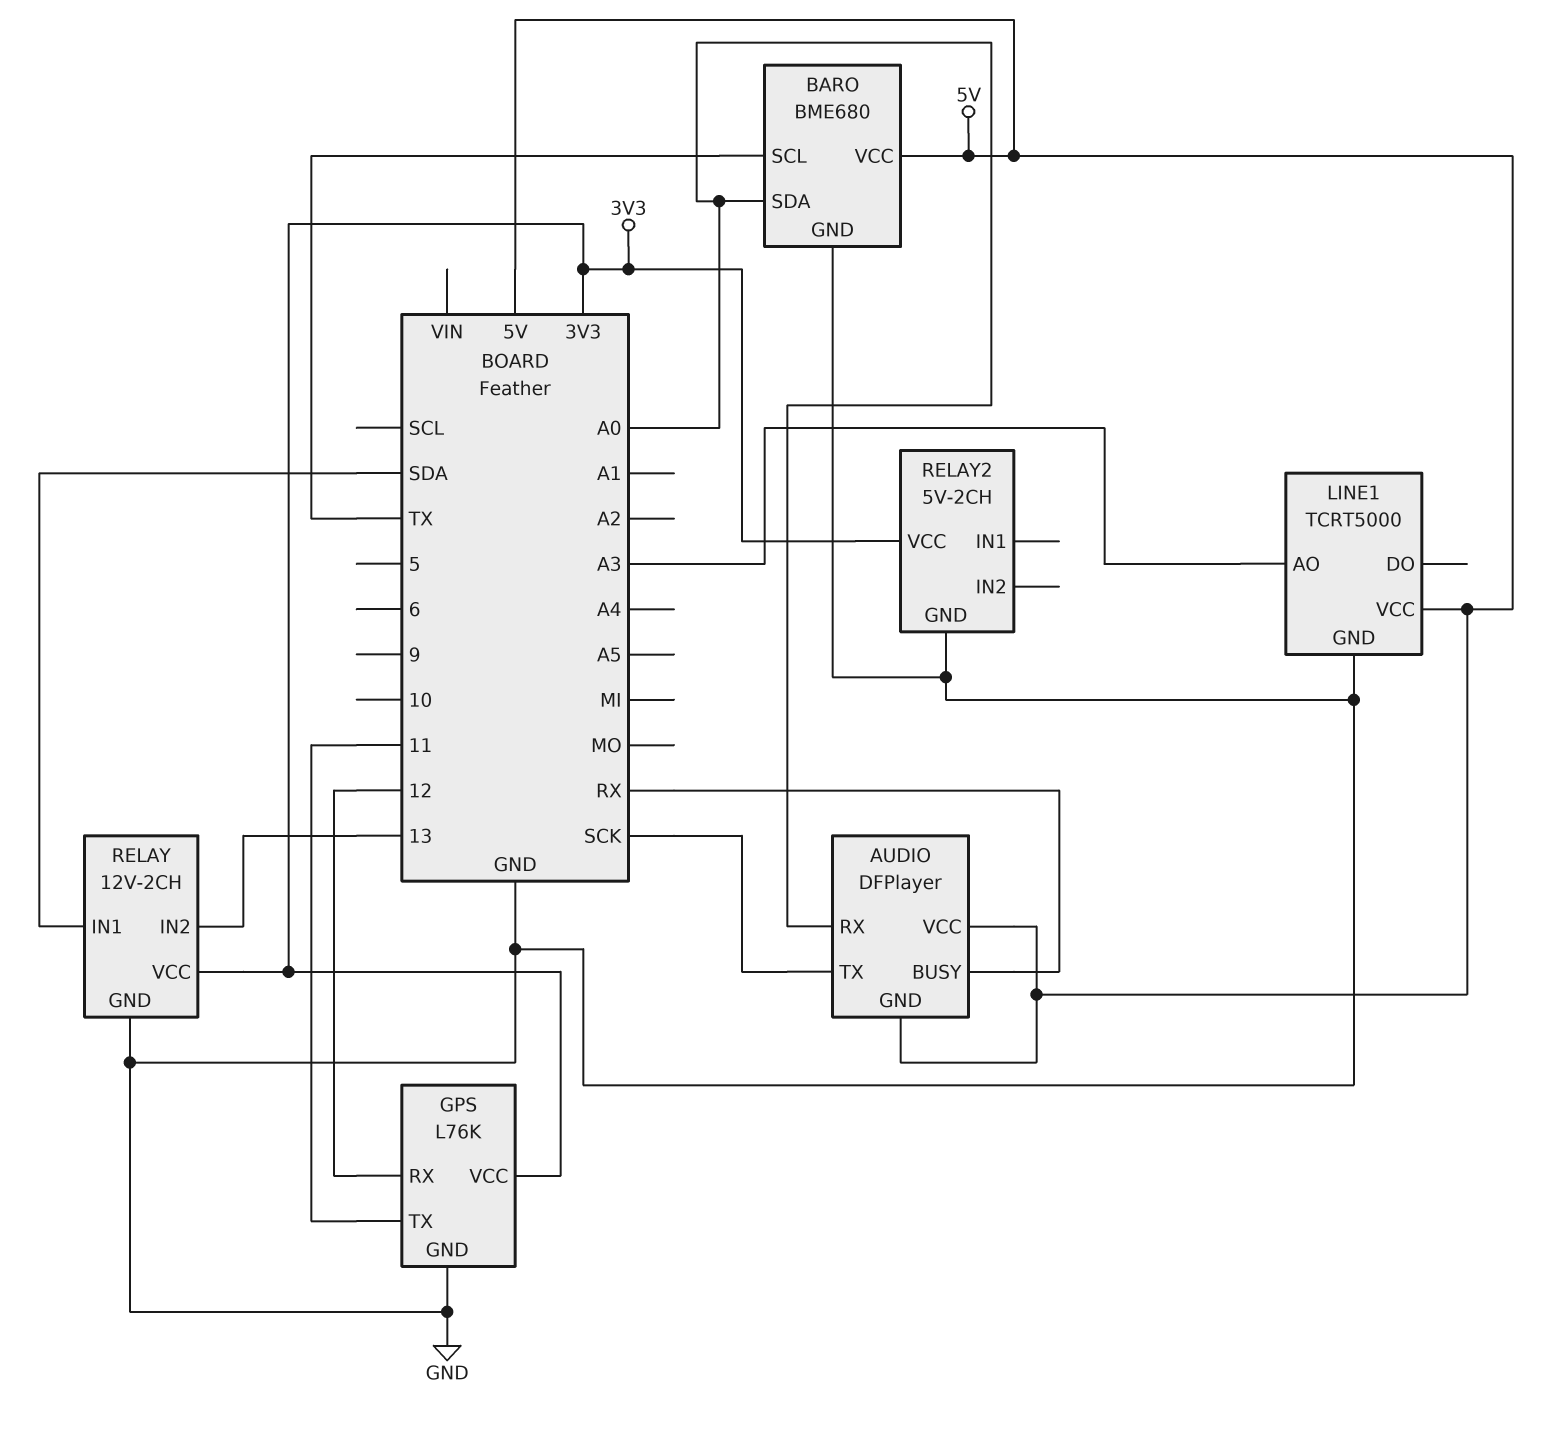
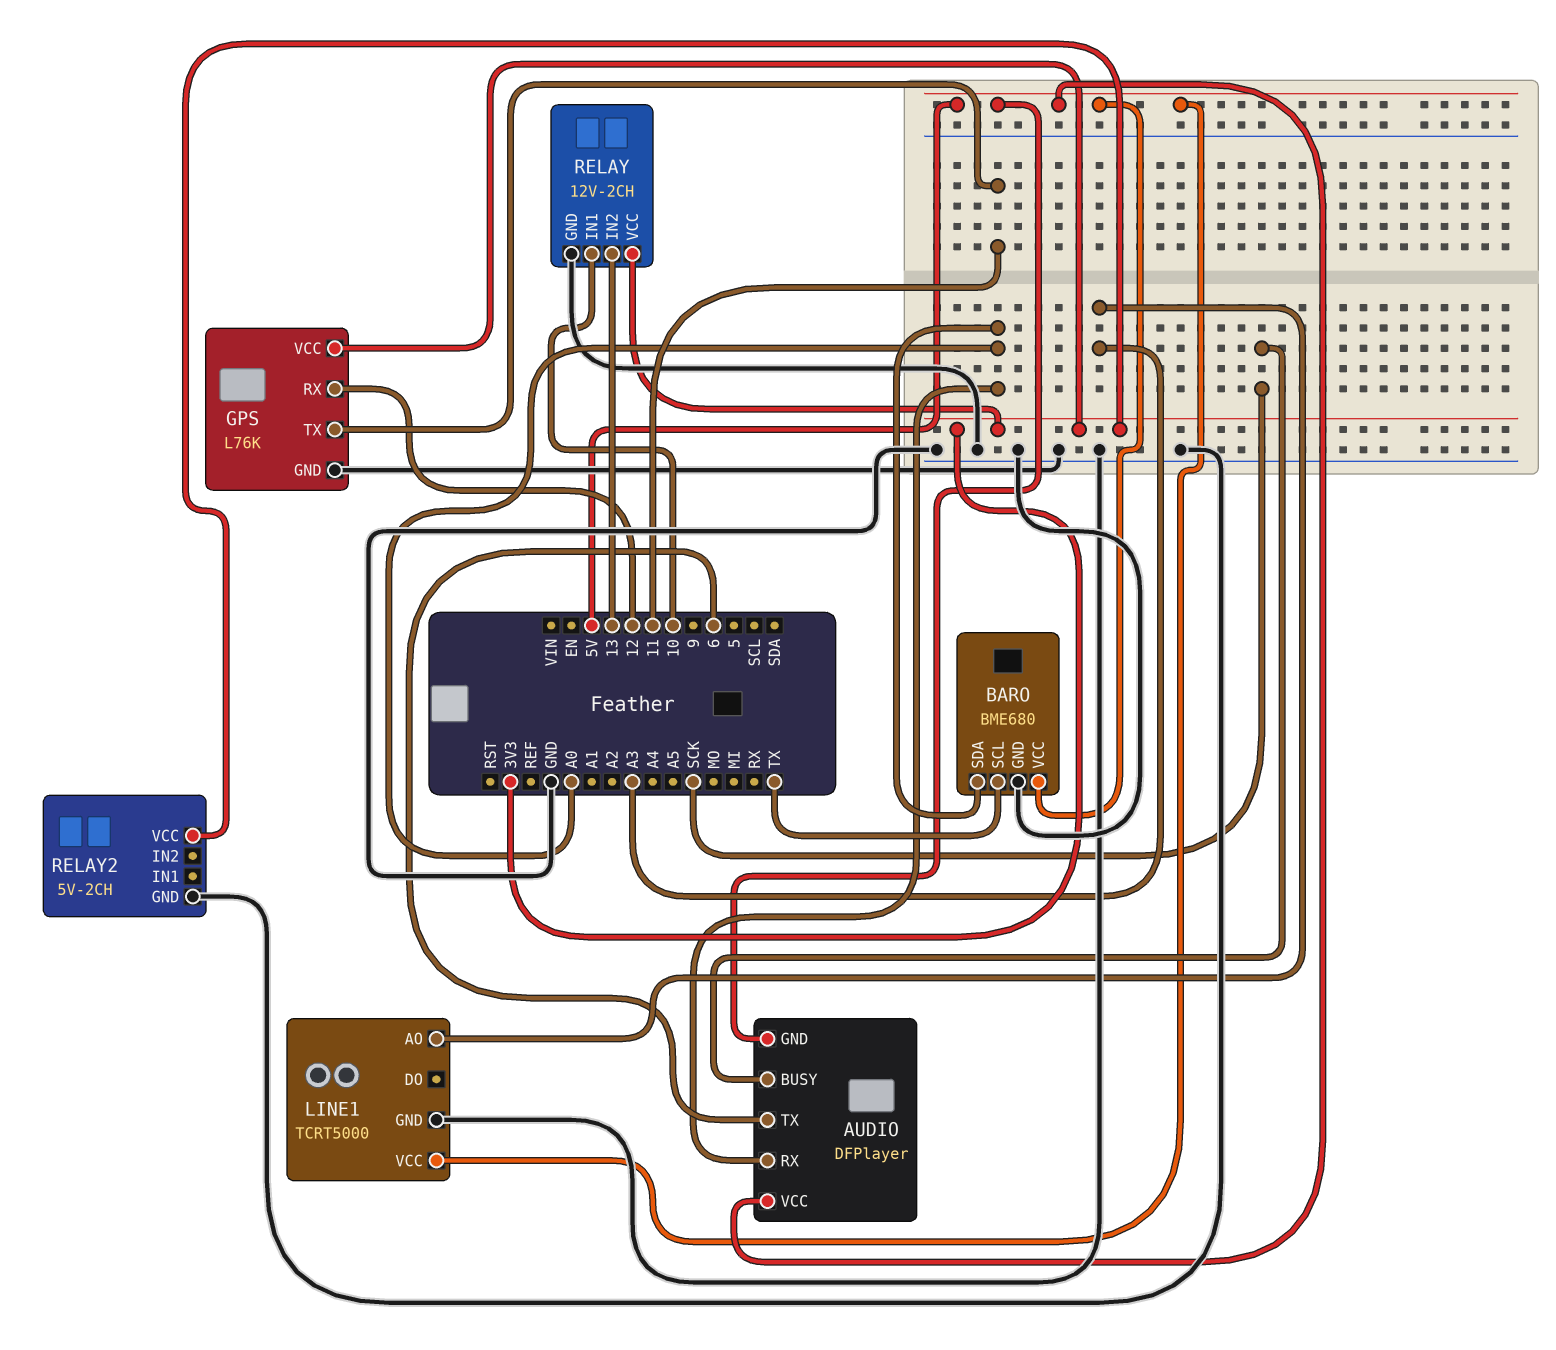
AUDIO pin BUSY: RX -> SCK
AUDIO pin TX: SCK -> 6
RELAY pin IN1: SDA -> 10

